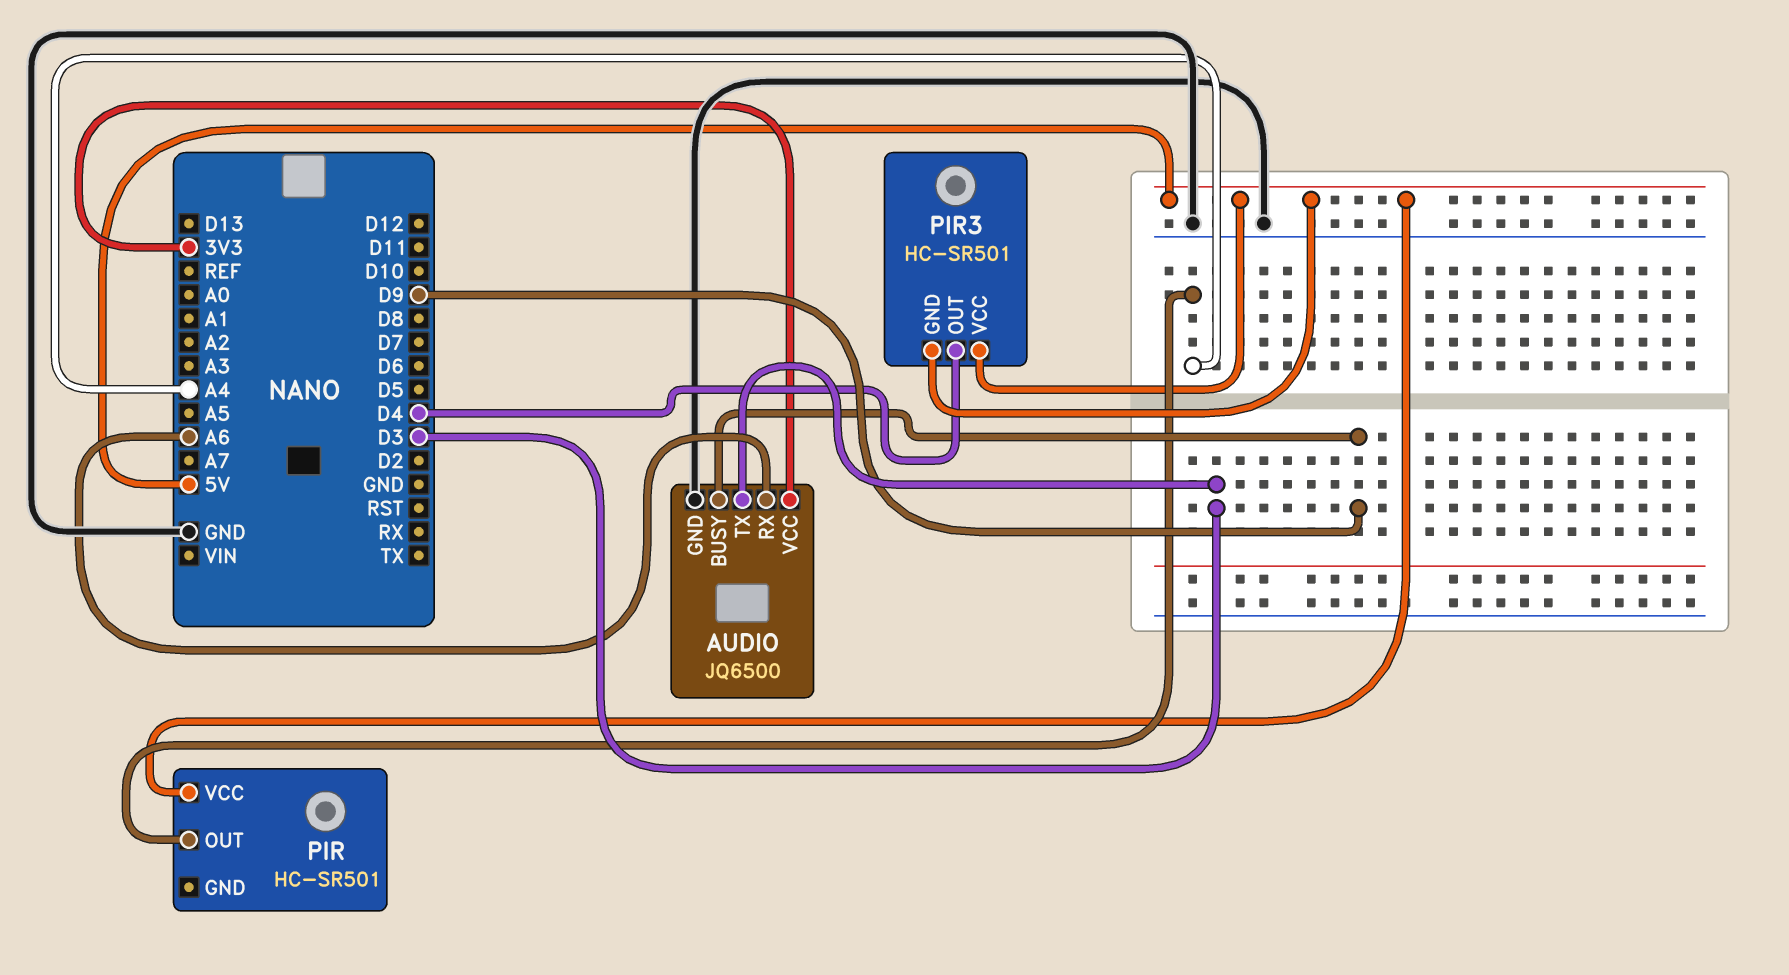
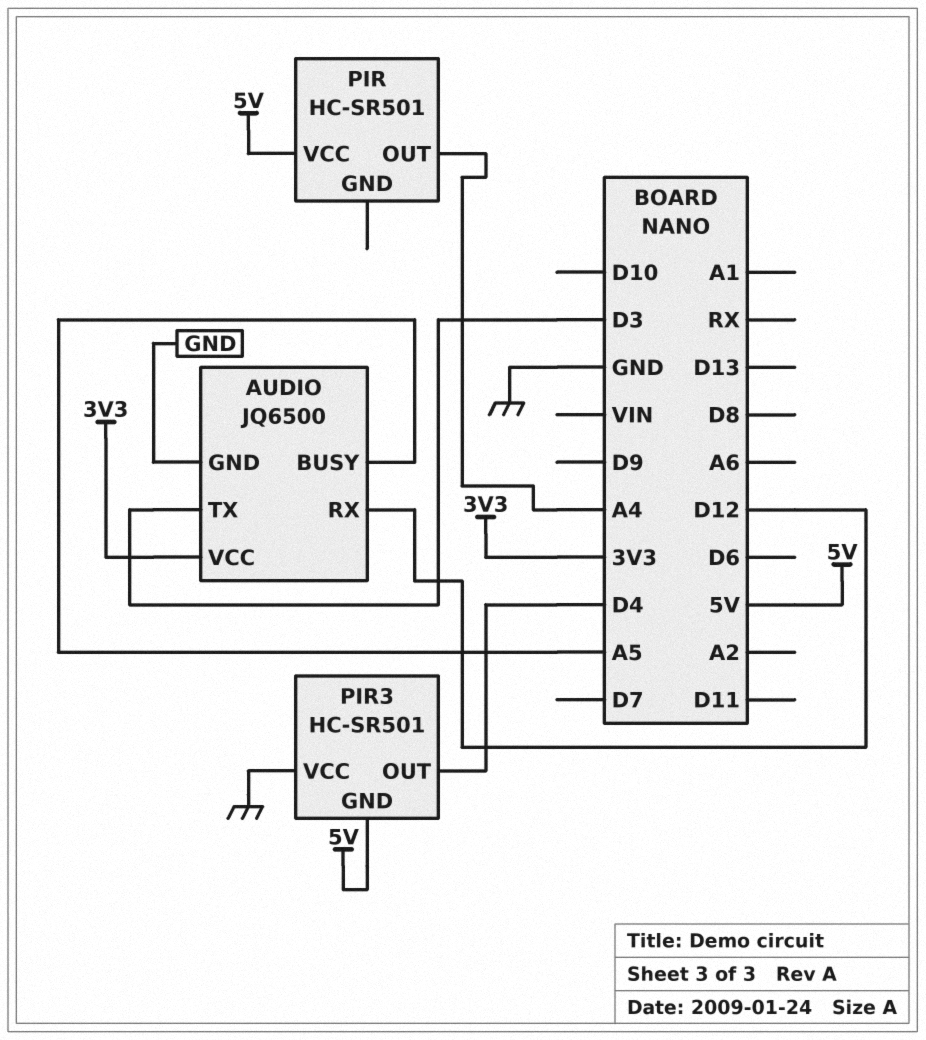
AUDIO pin BUSY: D9 -> A5
AUDIO pin RX: A6 -> D12
PIR3 pin VCC: 5V -> GND

